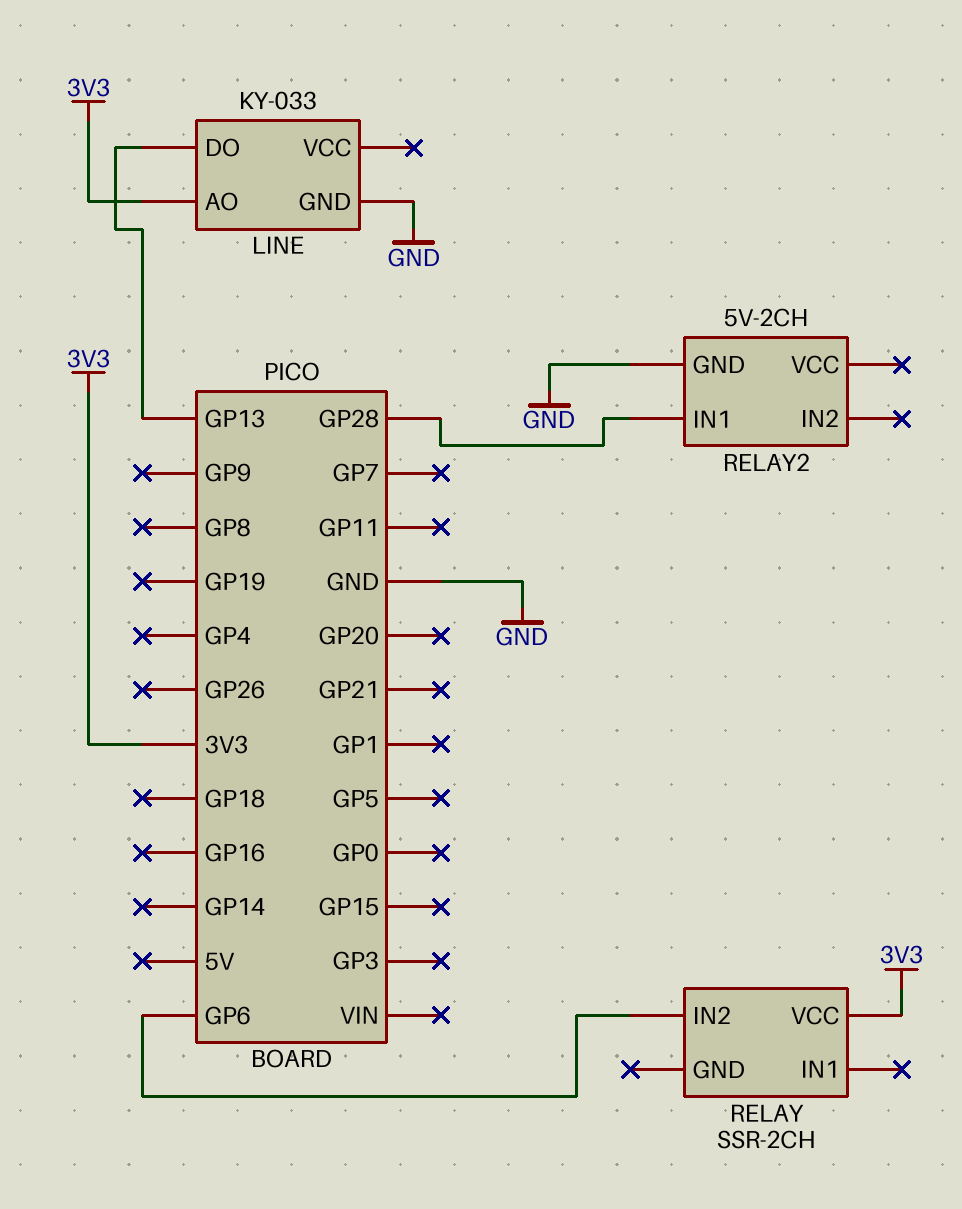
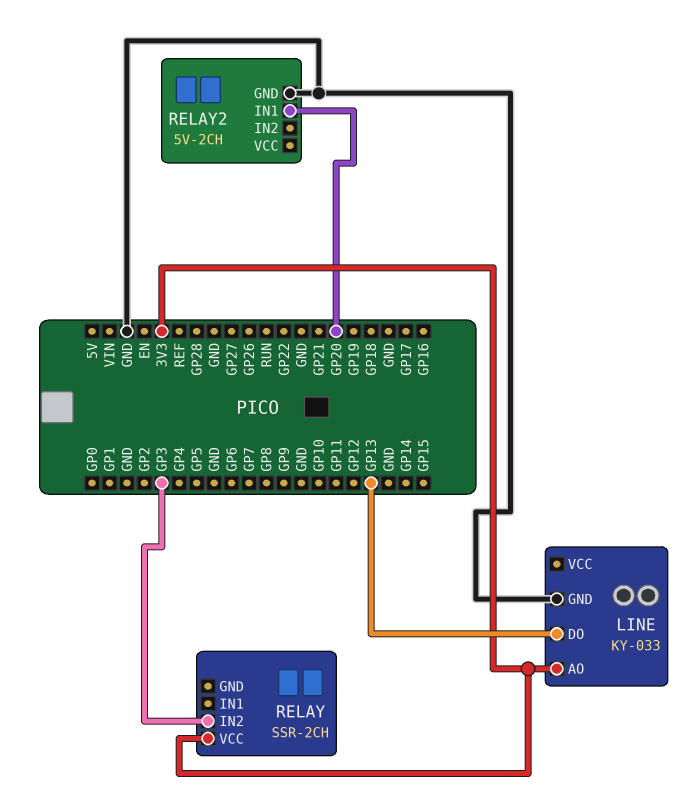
RELAY pin IN2: GP6 -> GP3
RELAY2 pin IN1: GP28 -> GP20

